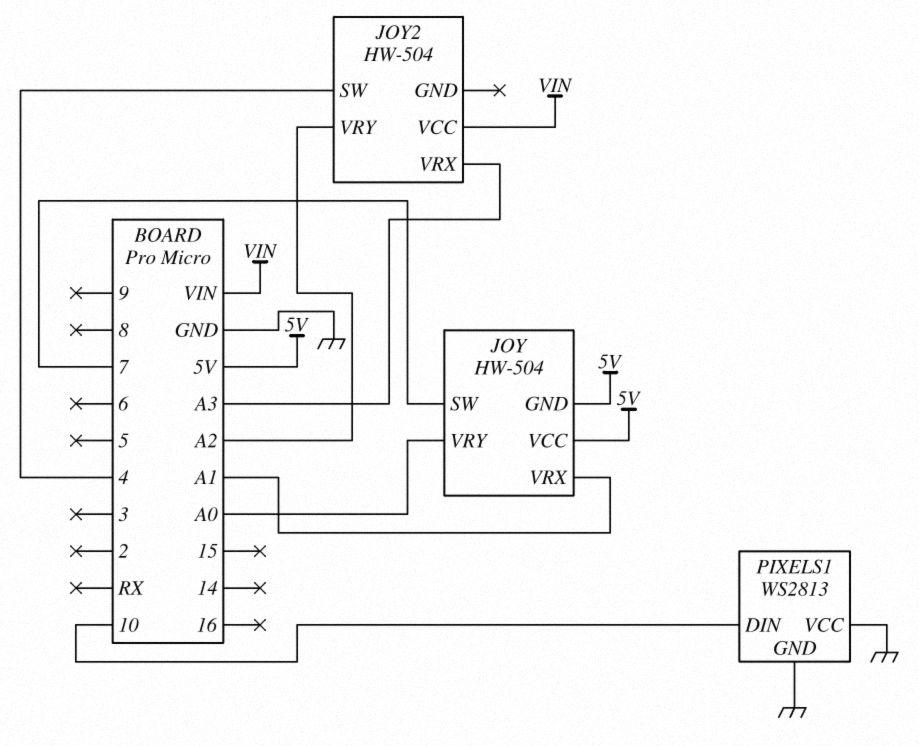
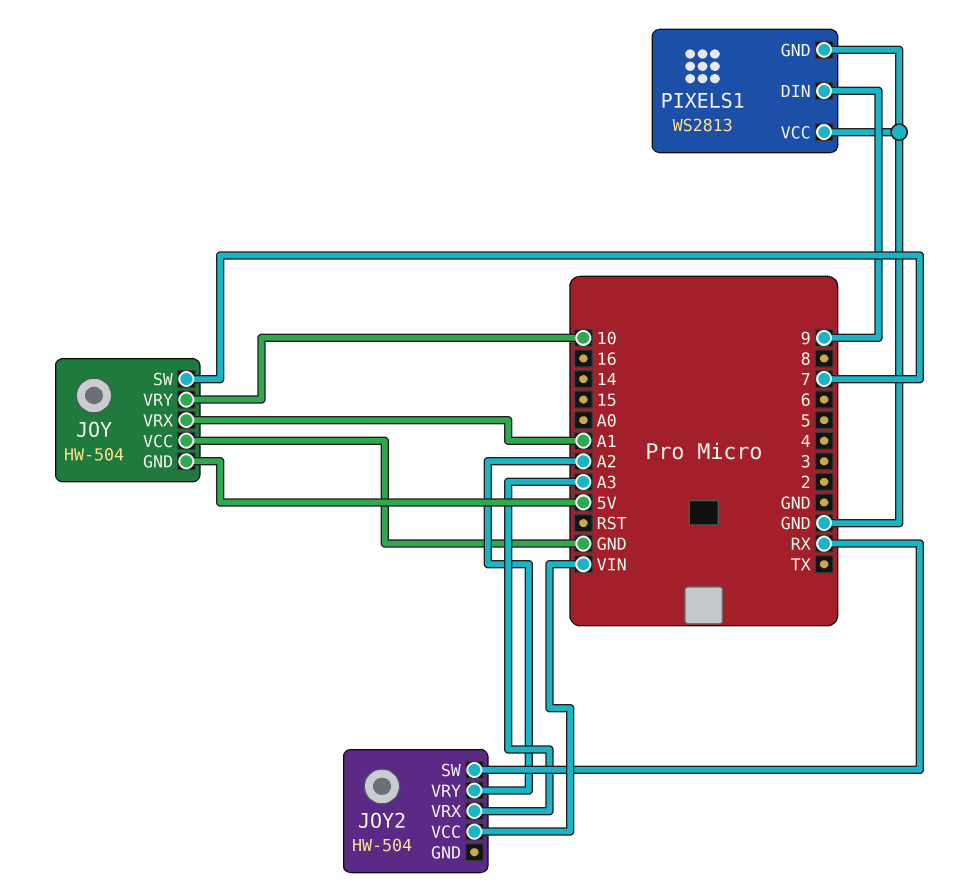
JOY pin VCC: 5V -> GND
JOY pin VRY: A0 -> 10
JOY2 pin SW: 4 -> RX
PIXELS1 pin DIN: 10 -> 9

